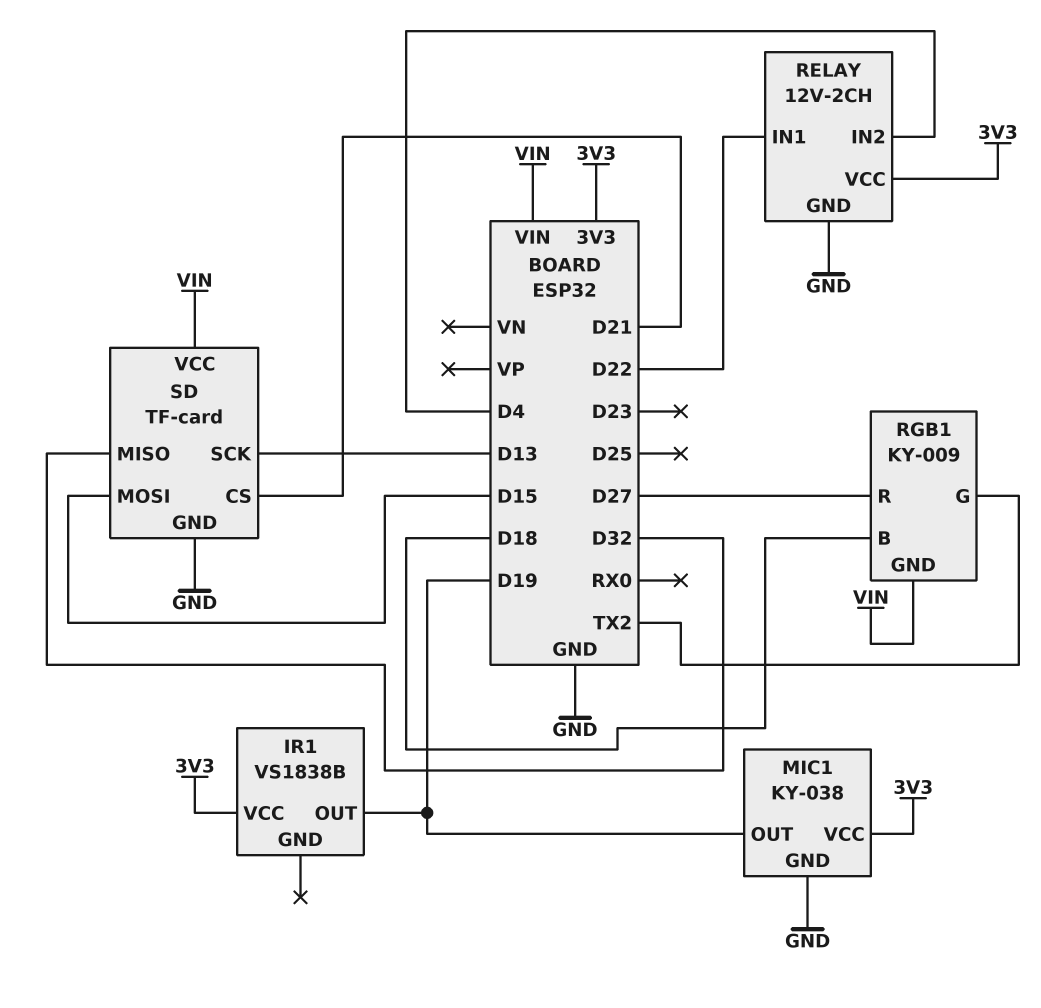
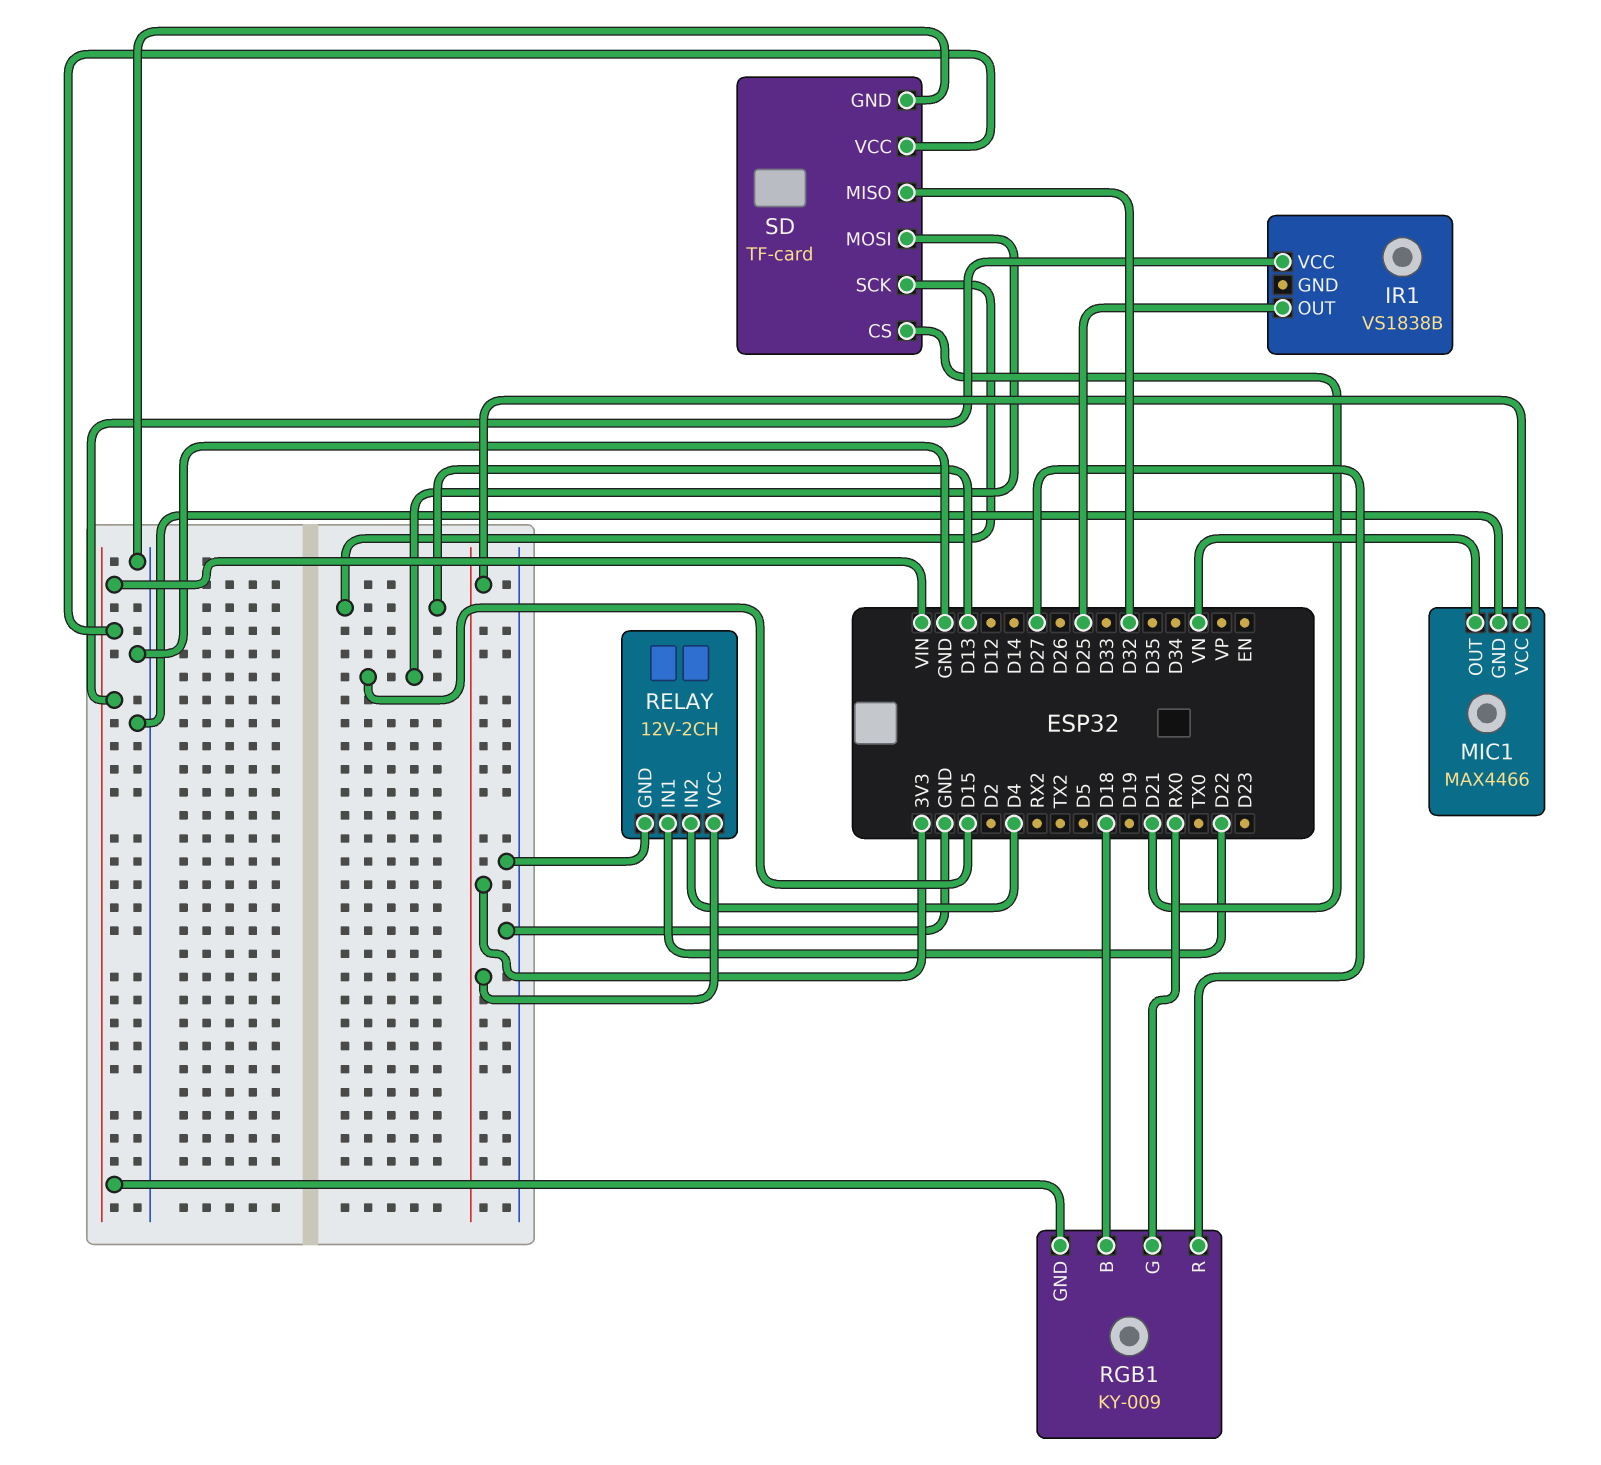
IR1 pin OUT: D19 -> D25
IR1 pin VCC: 3V3 -> VIN
MIC1: KY-038 -> MAX4466
MIC1 pin OUT: D19 -> VN
RGB1 pin G: TX2 -> RX0

